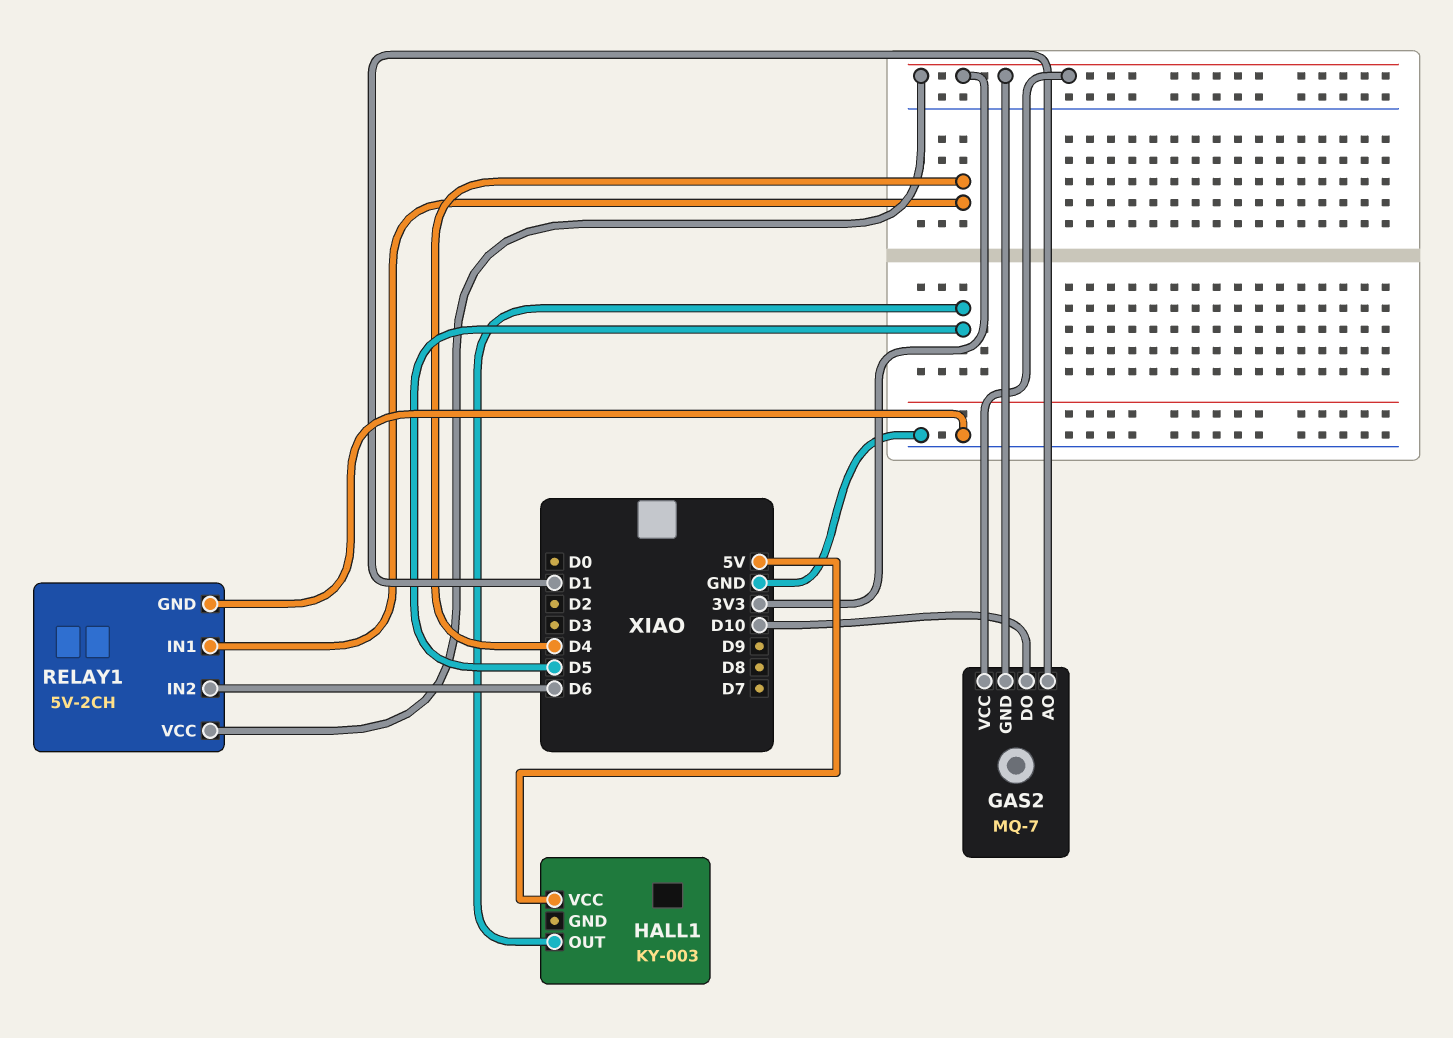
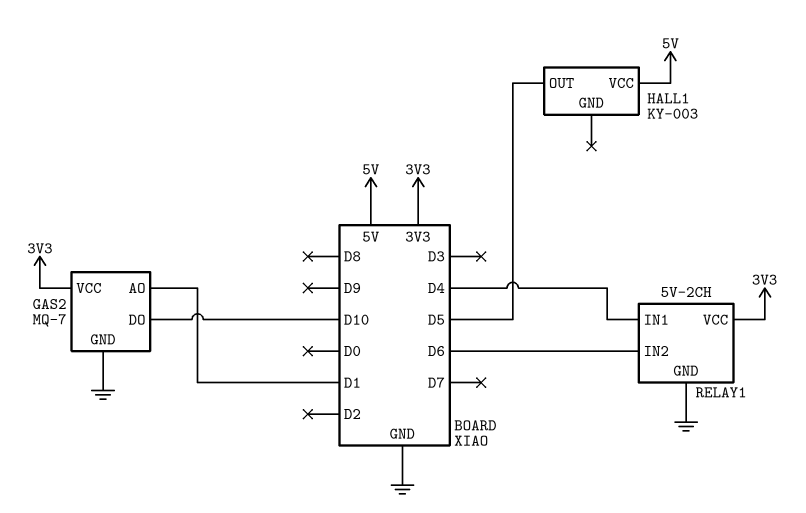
GAS2 pin GND: 3V3 -> GND

